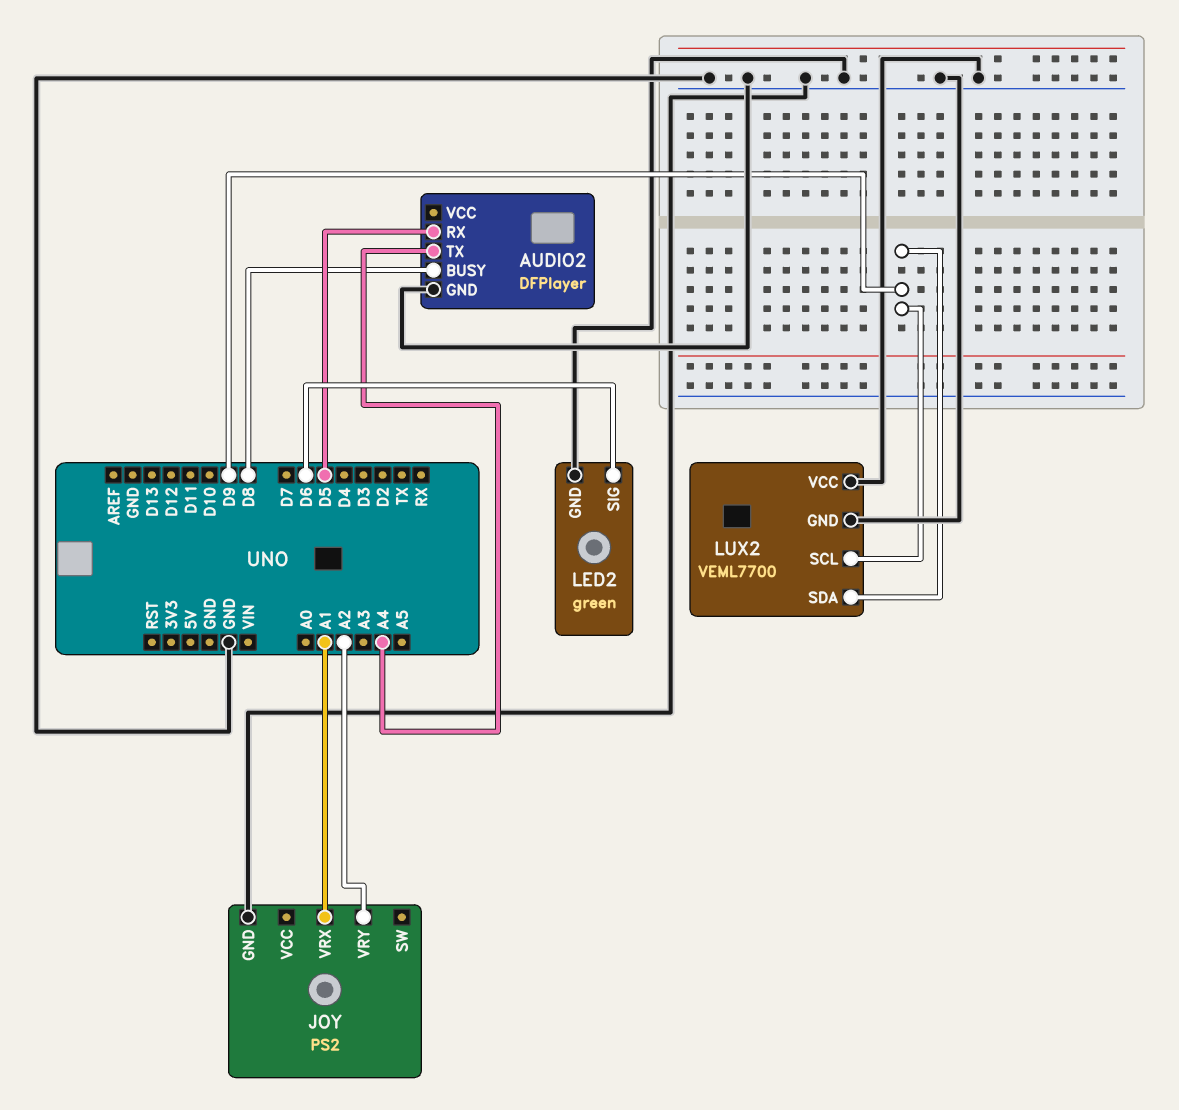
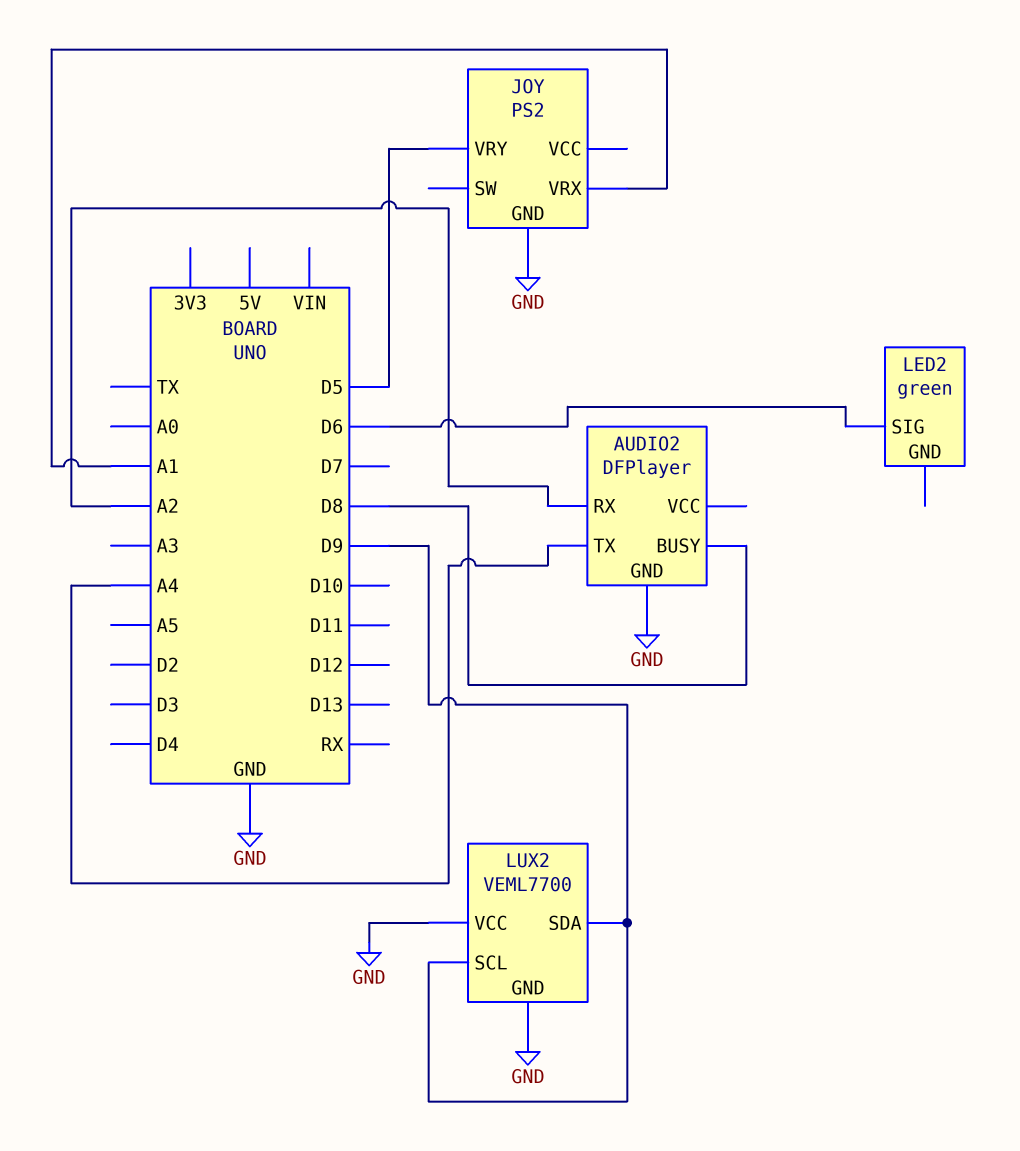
AUDIO2 pin RX: D5 -> A2
JOY pin VRY: A2 -> D5
LED2 pin GND: GND -> none

